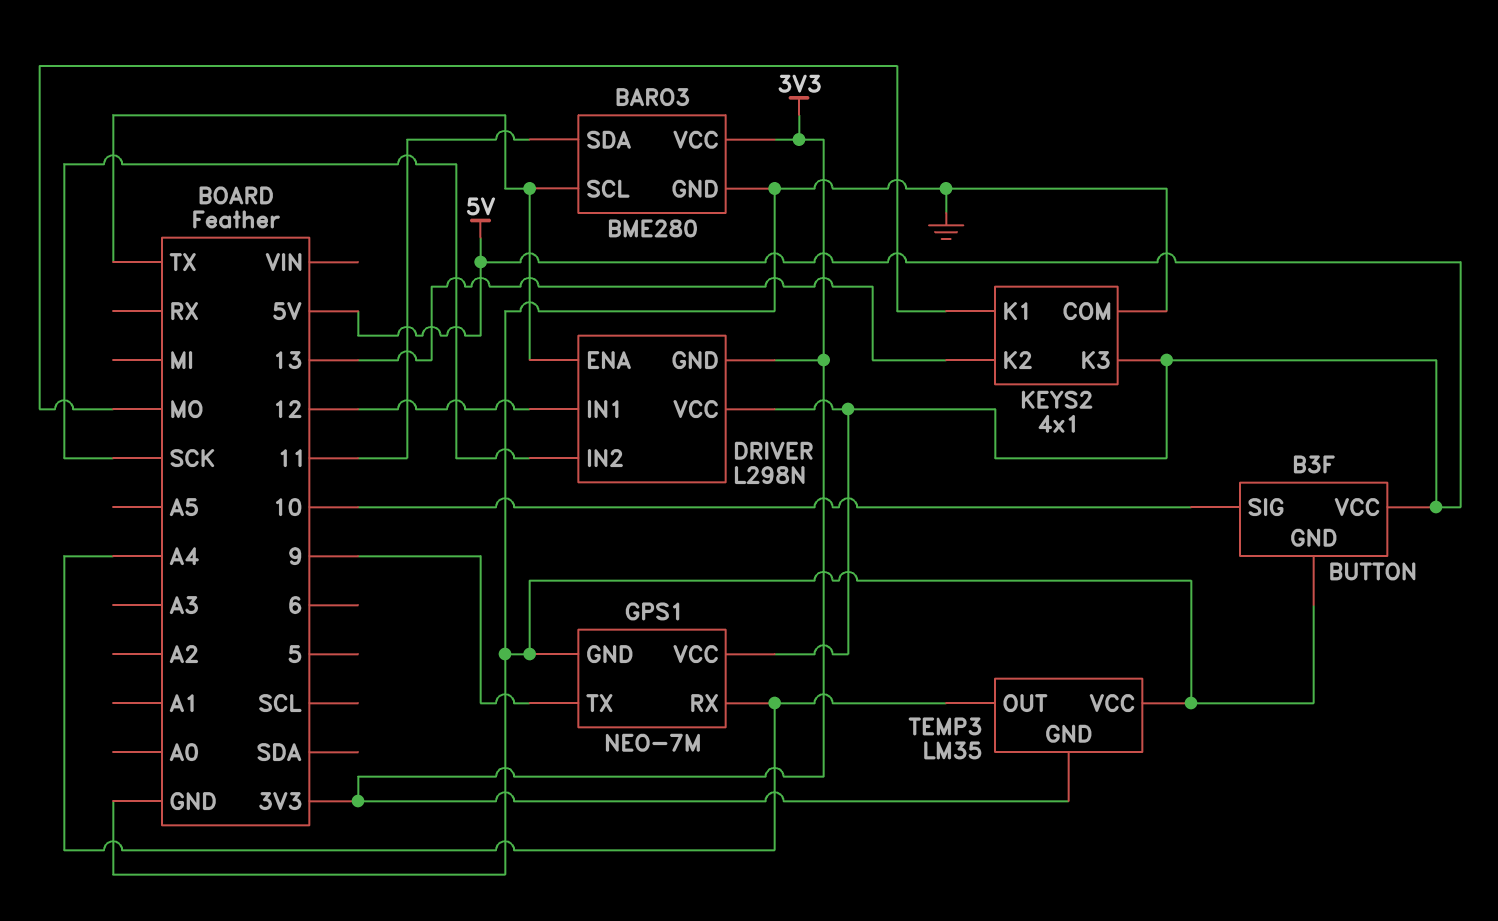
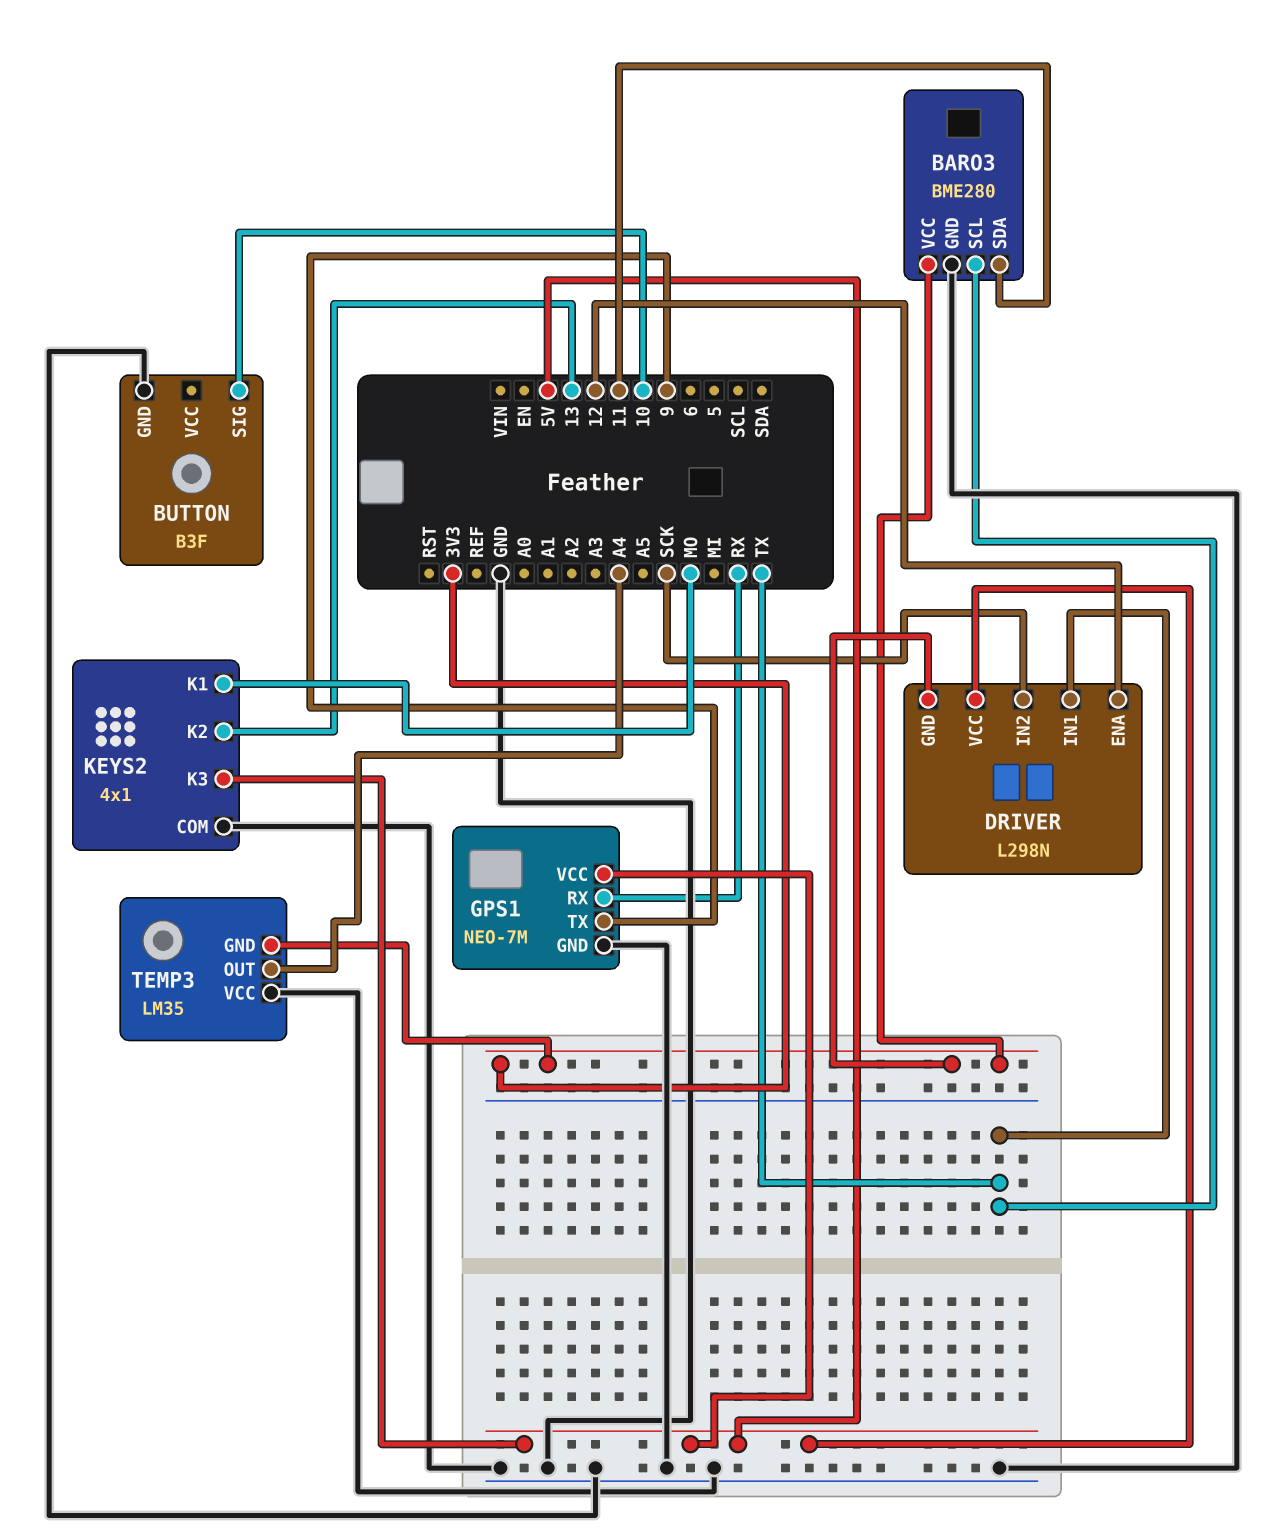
BUTTON pin VCC: 5V -> none
DRIVER pin ENA: TX -> 12
DRIVER pin IN1: 12 -> TX
GPS1 pin RX: A4 -> RX

